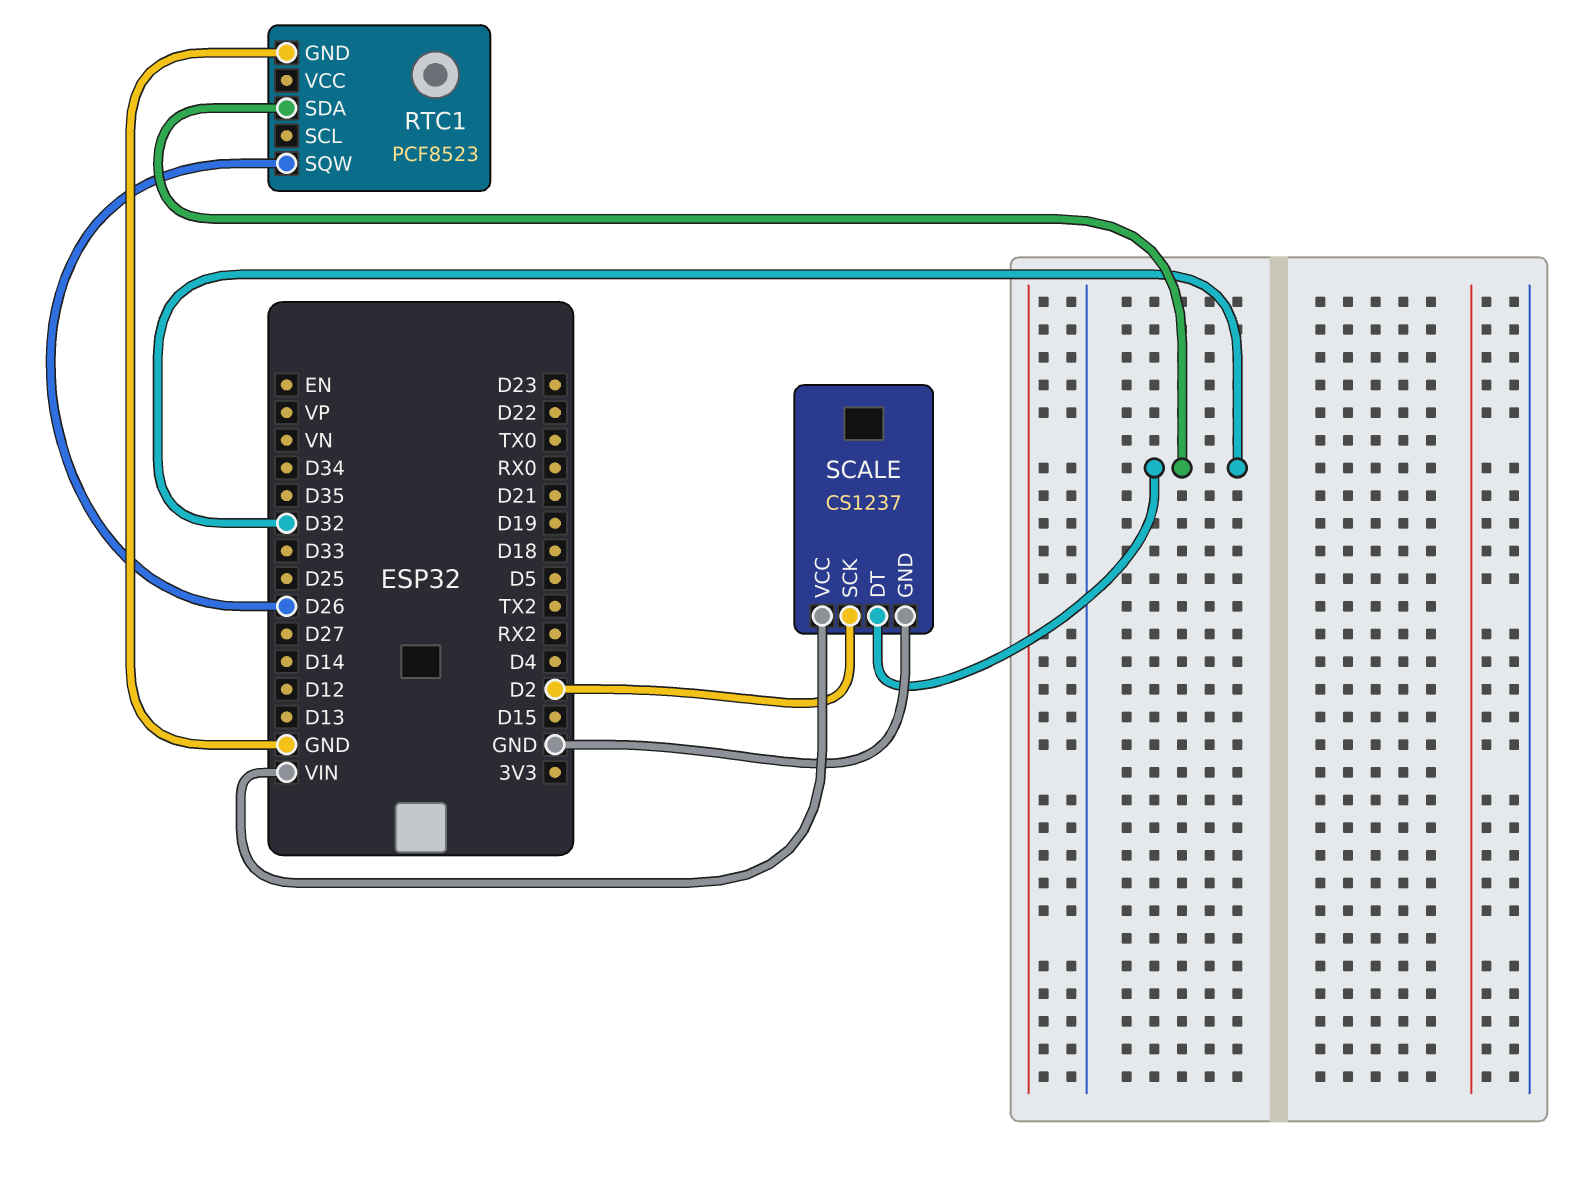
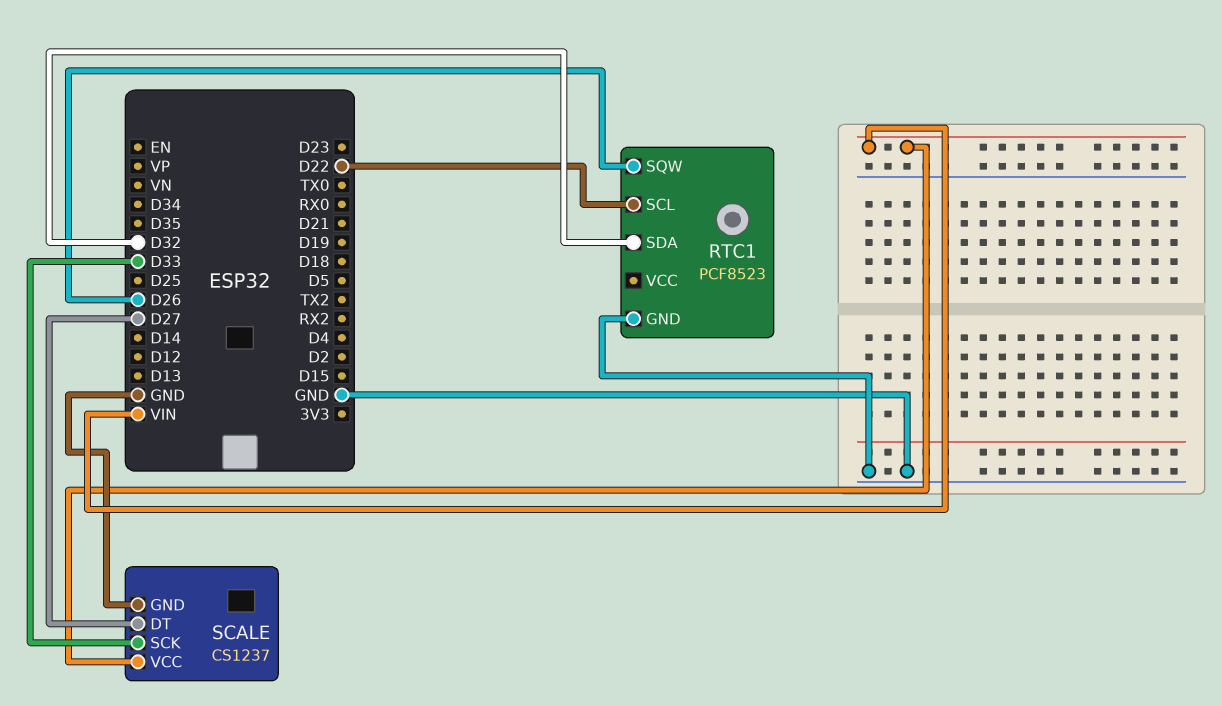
RTC1 pin SCL: none -> D22
SCALE pin DT: D32 -> D27
SCALE pin SCK: D2 -> D33

